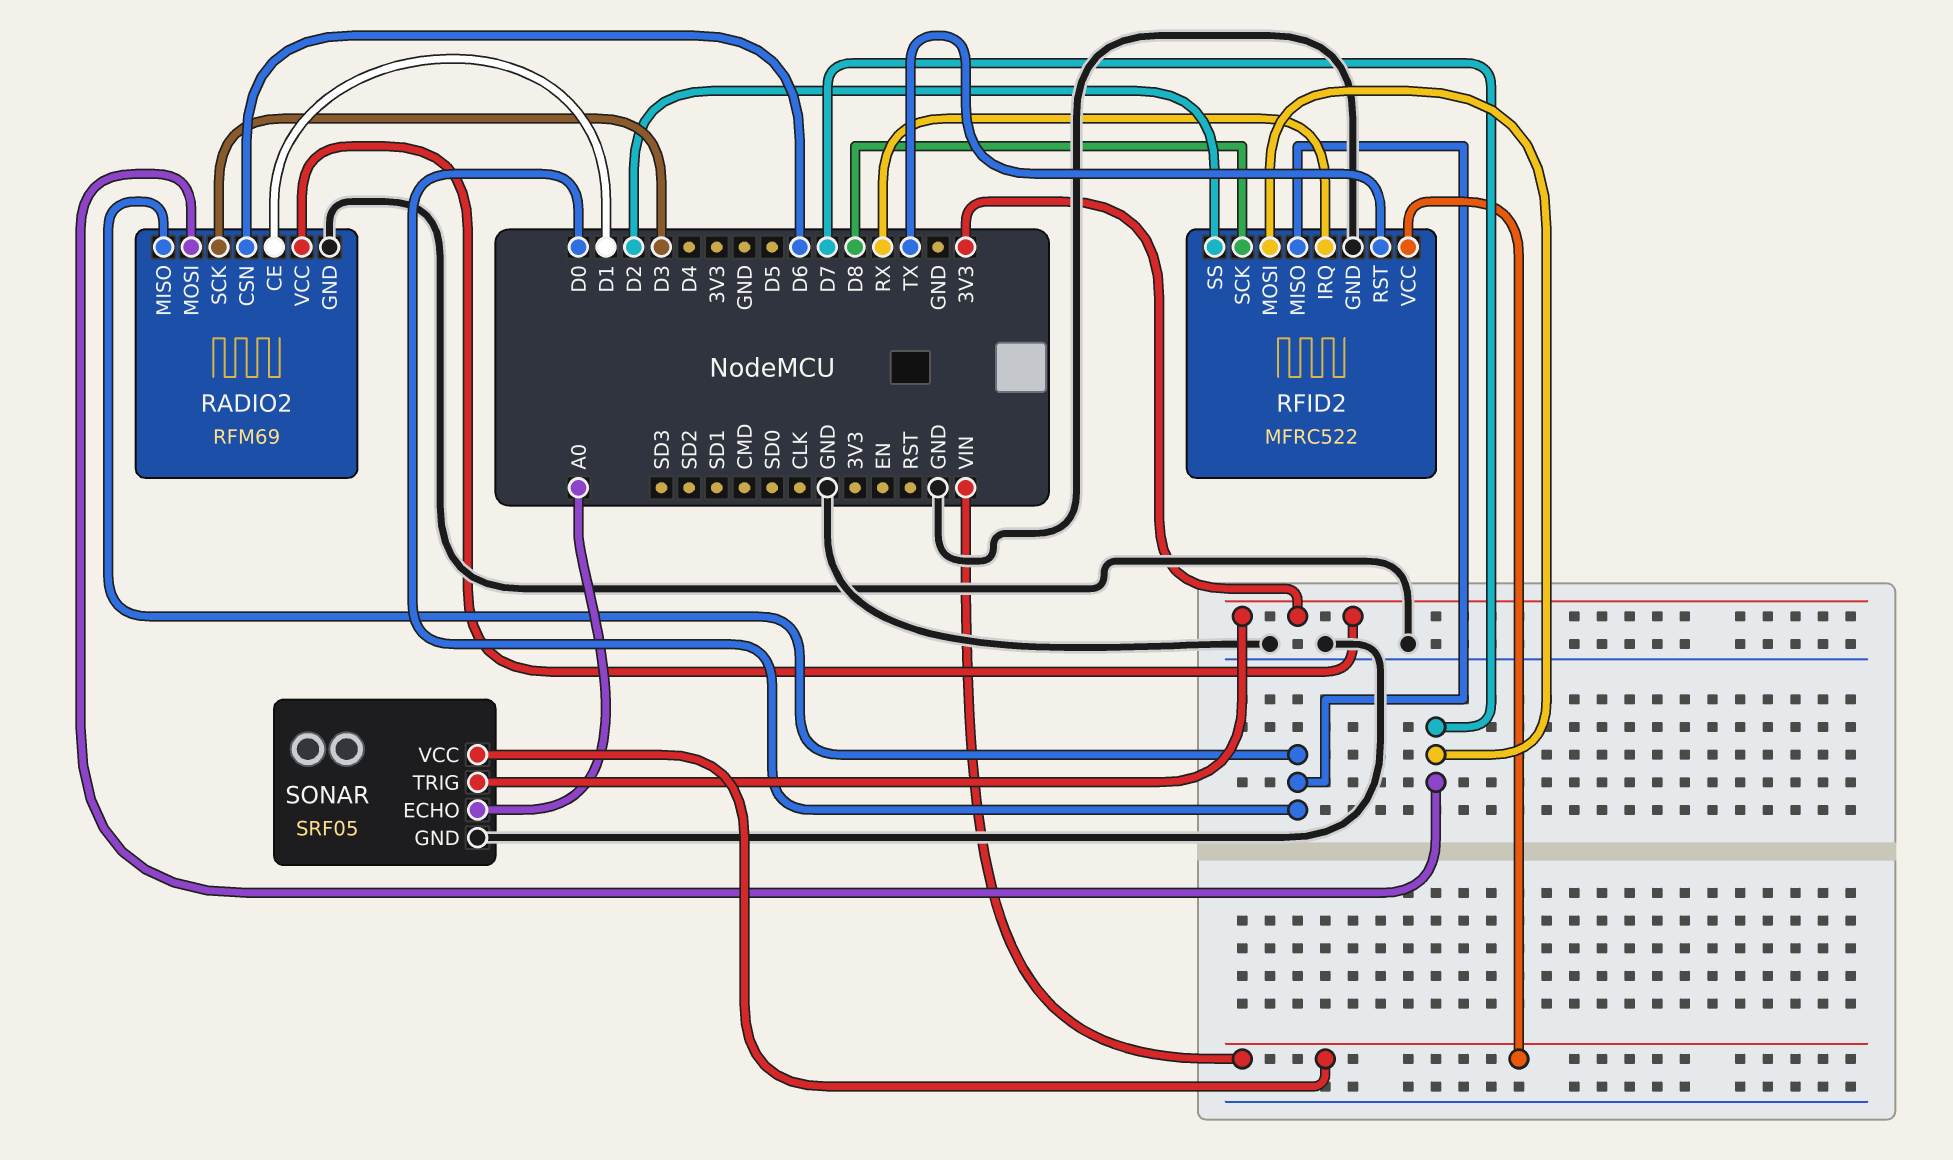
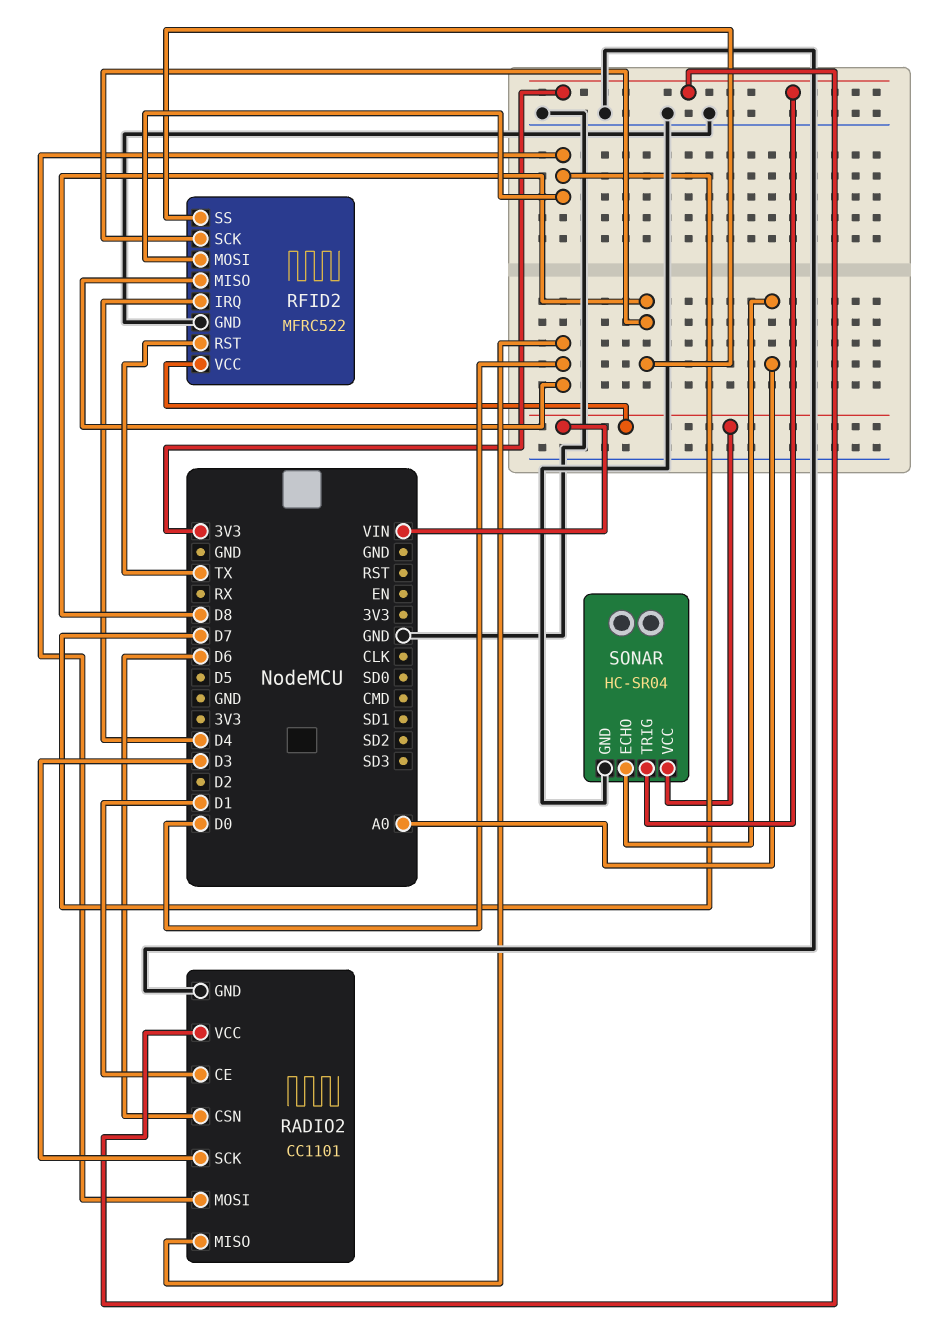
RADIO2: RFM69 -> CC1101
RFID2 pin IRQ: RX -> D4
RFID2 pin SS: D2 -> D8
SONAR: SRF05 -> HC-SR04

